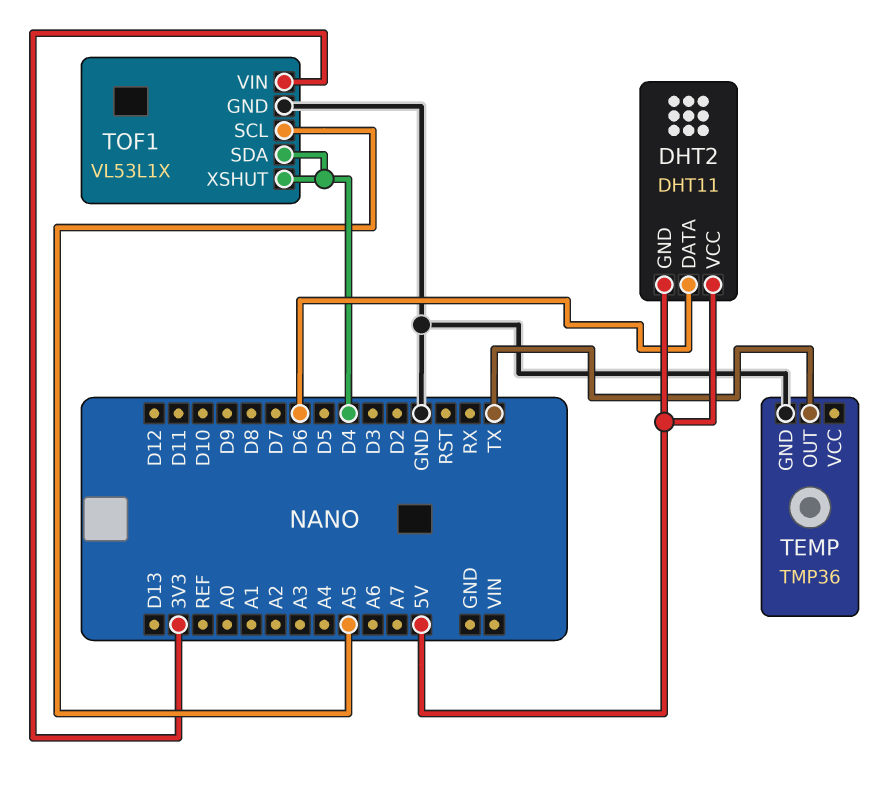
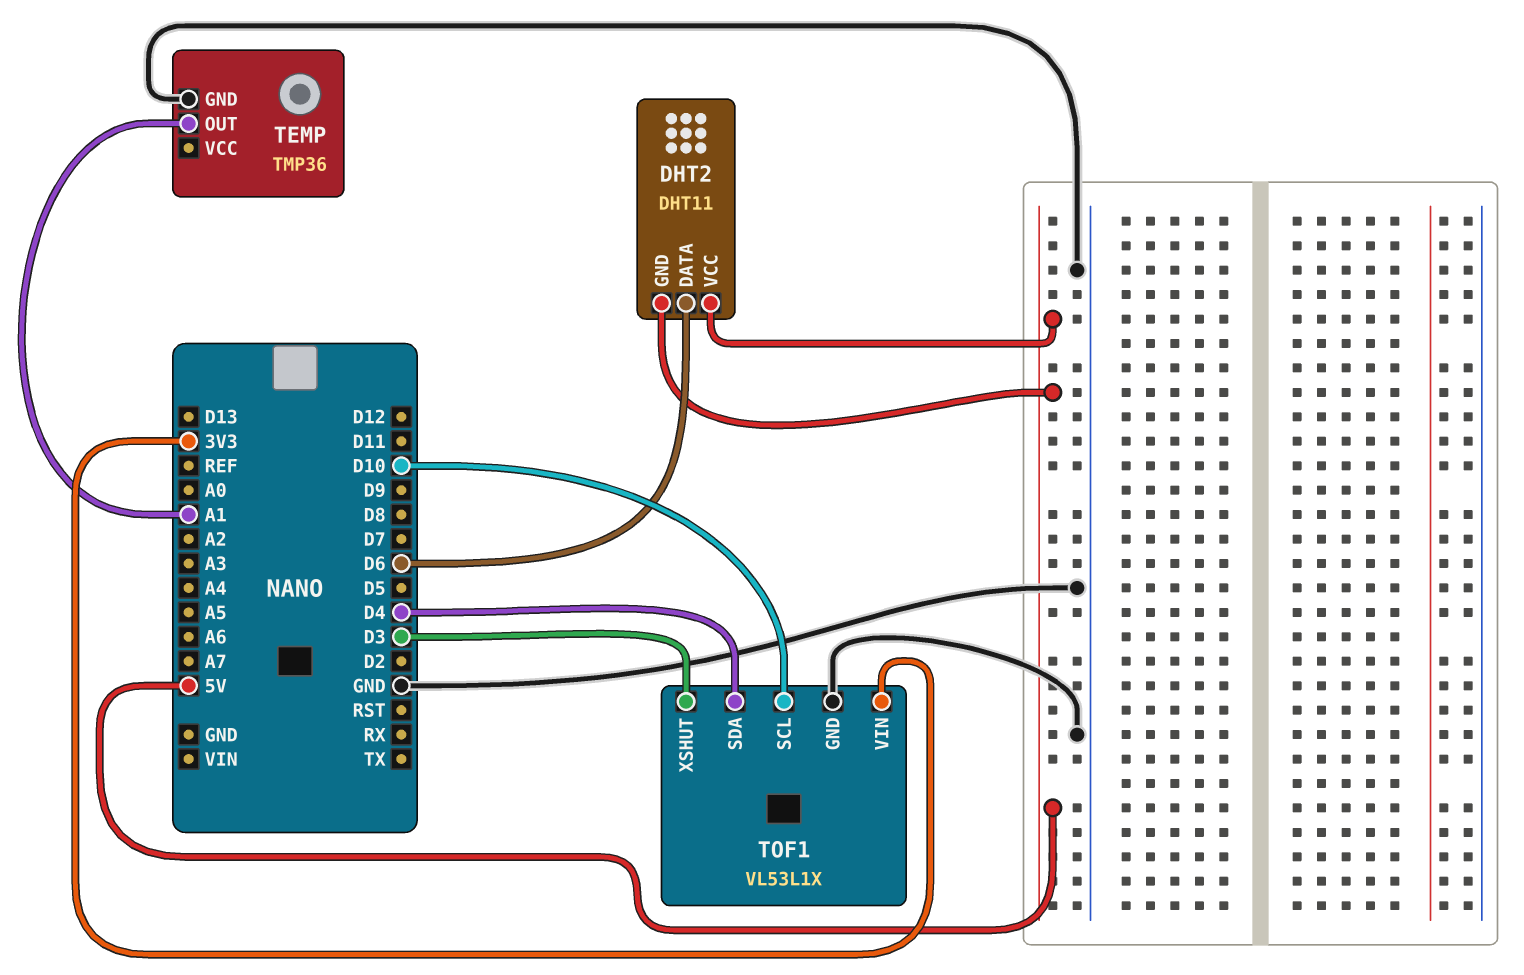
TEMP pin OUT: TX -> A1
TOF1 pin SCL: A5 -> D10
TOF1 pin XSHUT: D4 -> D3

